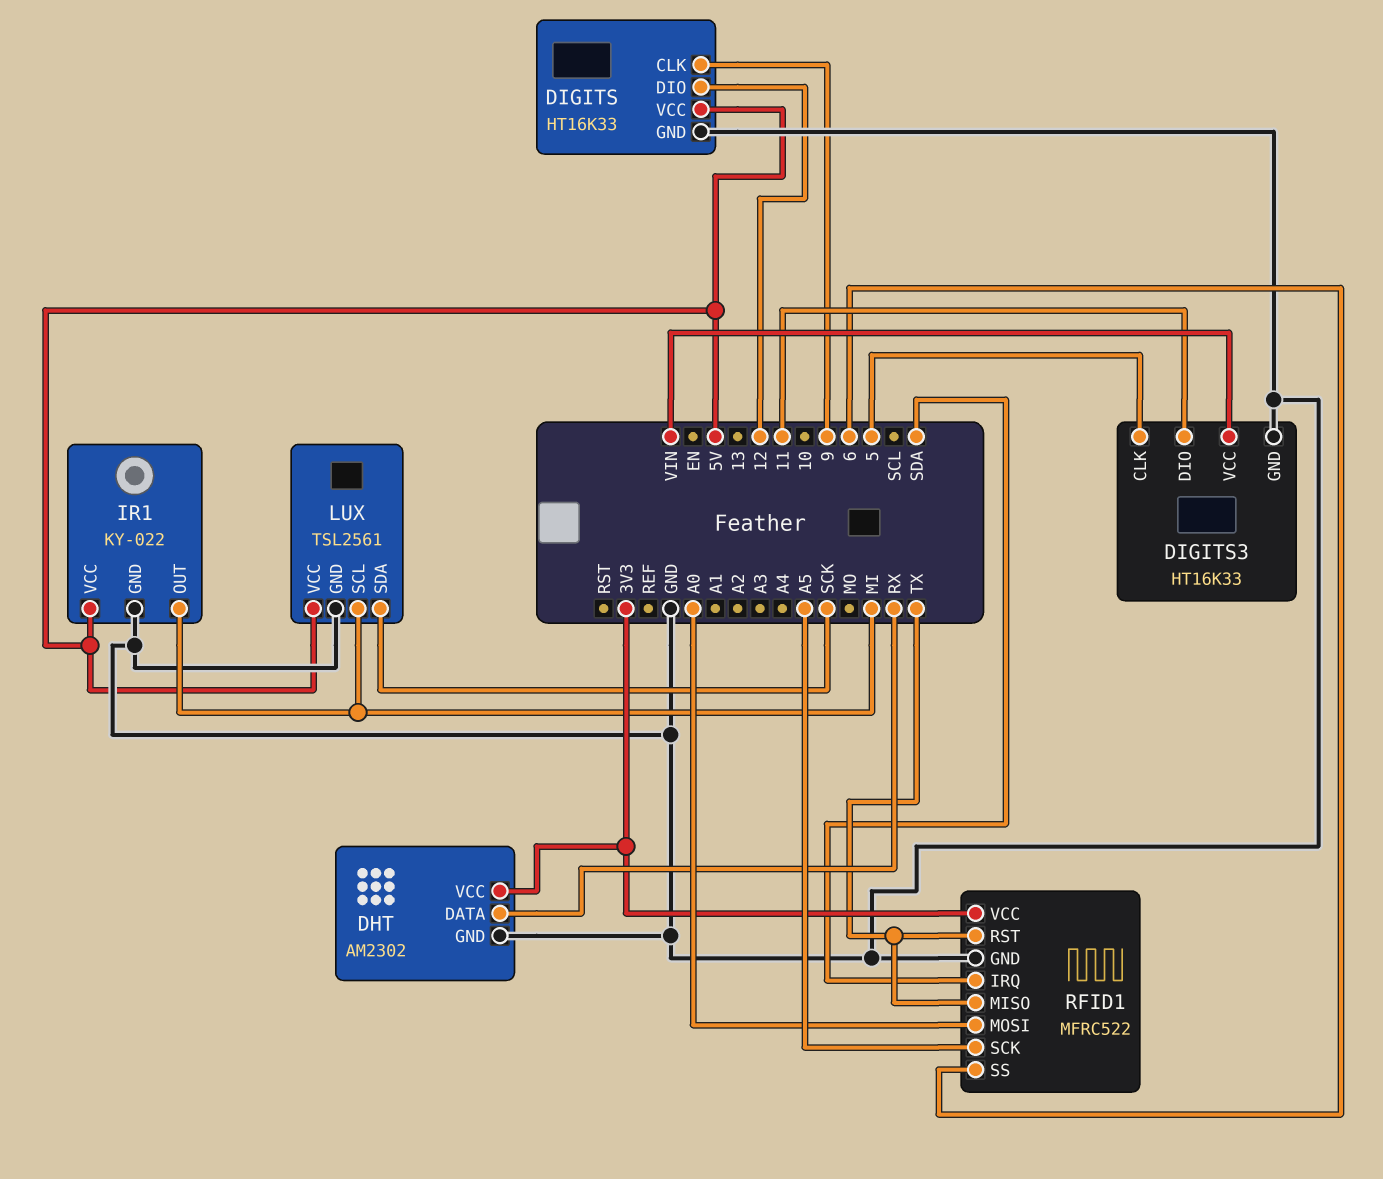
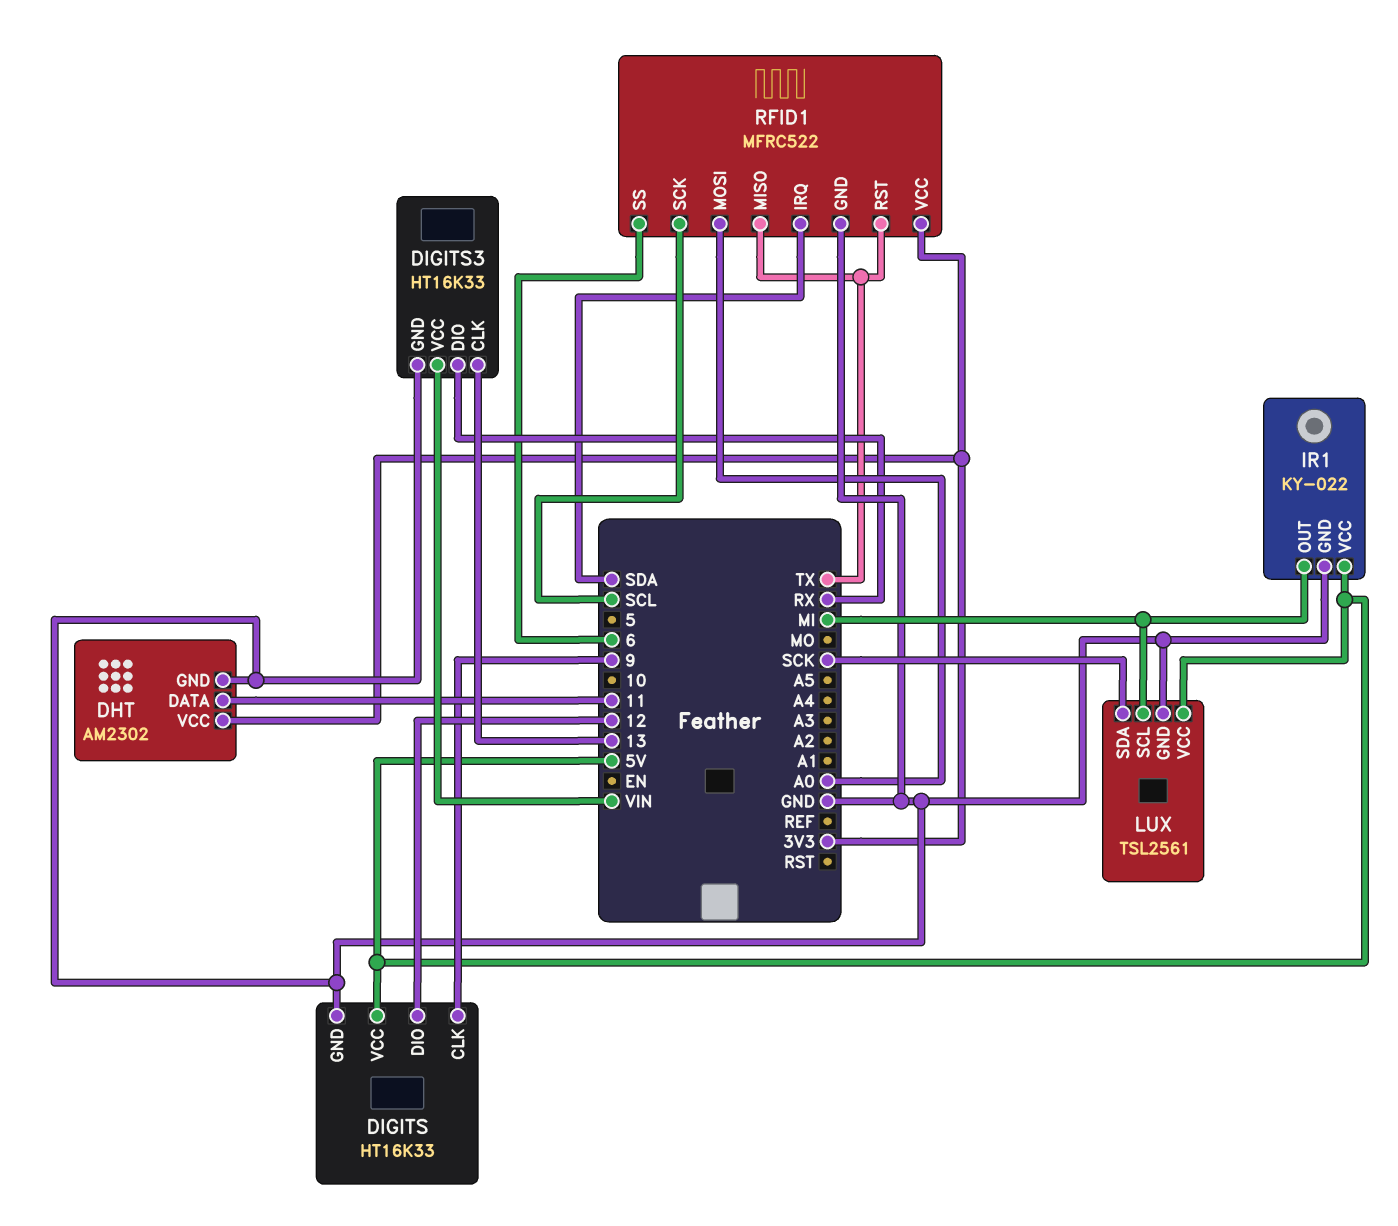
DHT pin DATA: RX -> 11
DIGITS3 pin CLK: 5 -> 13
DIGITS3 pin DIO: 11 -> RX
RFID1 pin SCK: A5 -> SCL

